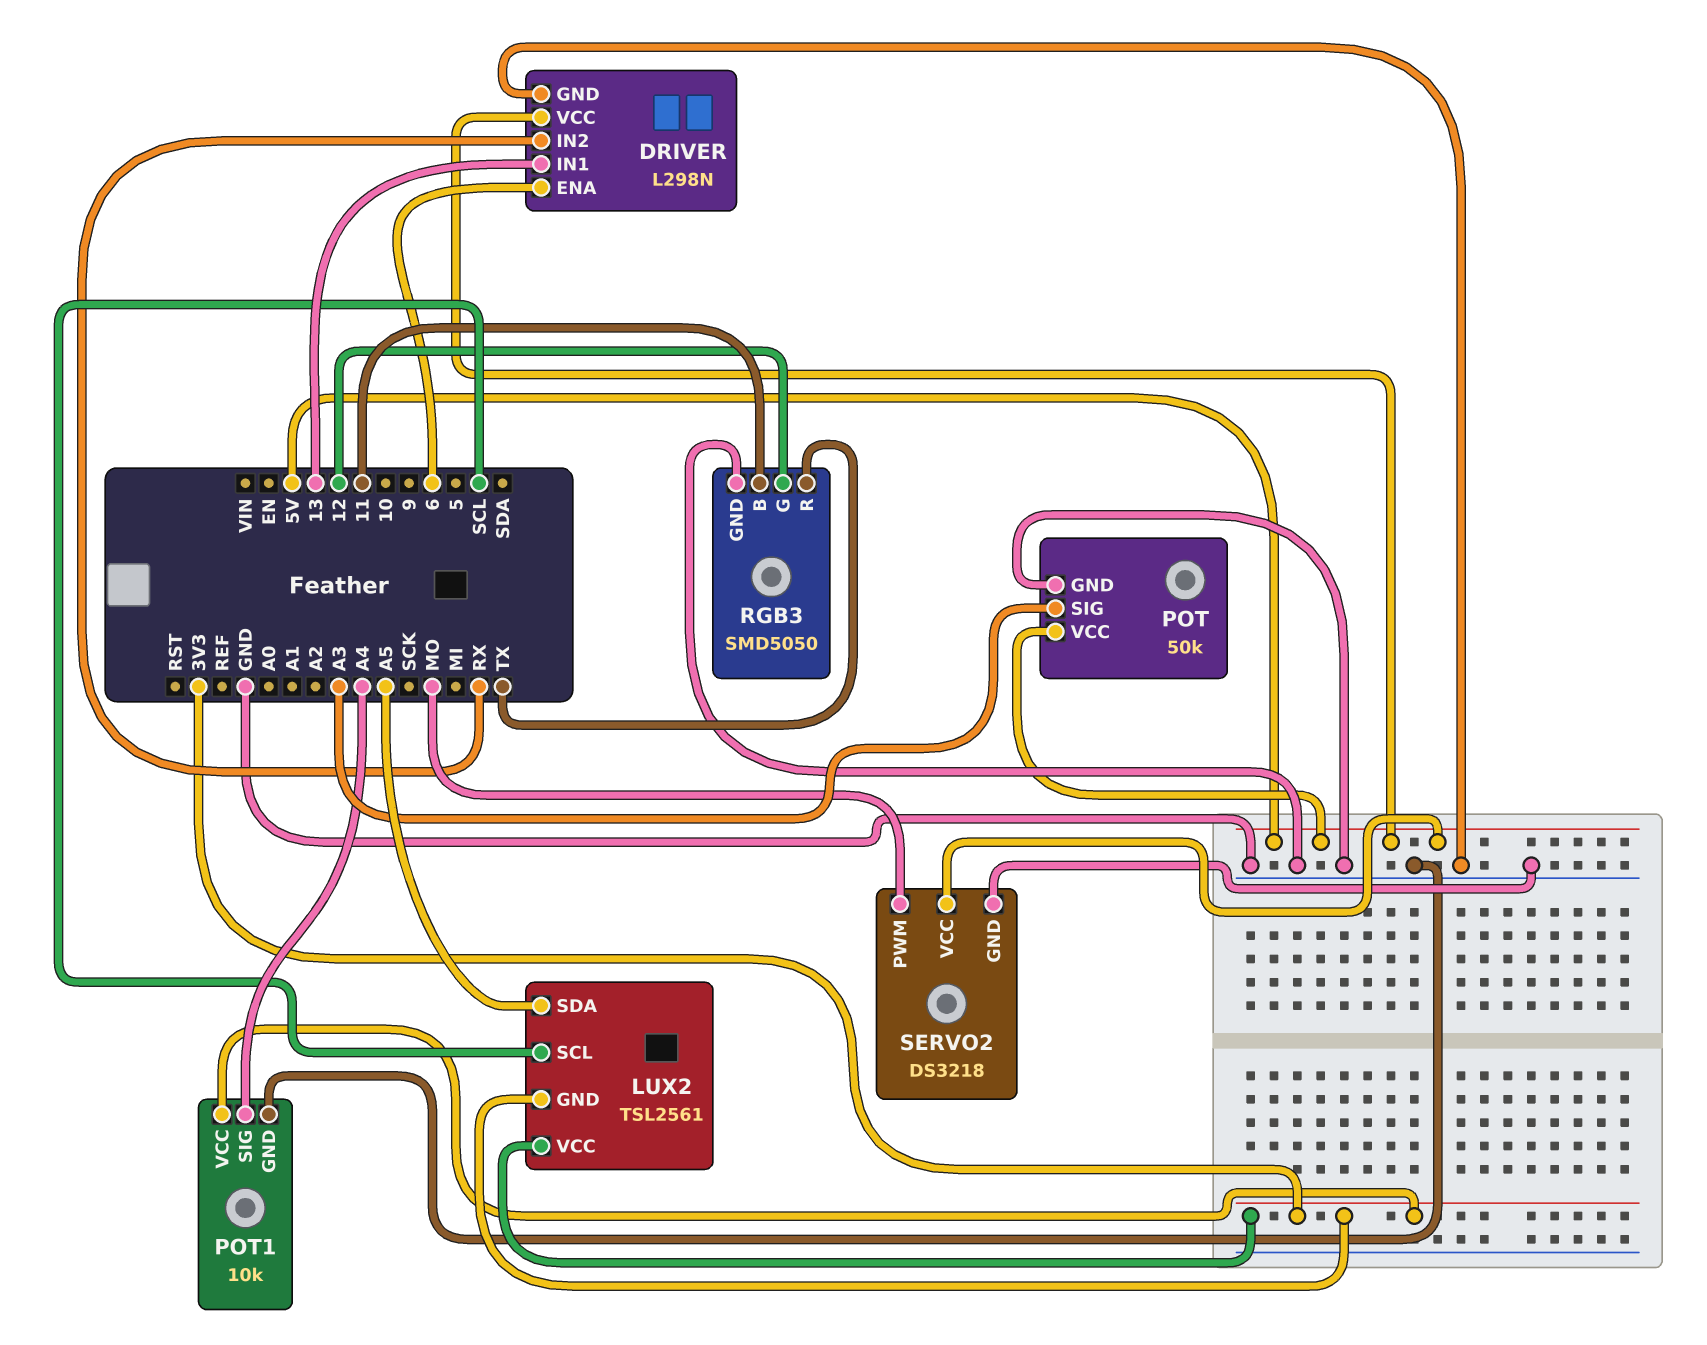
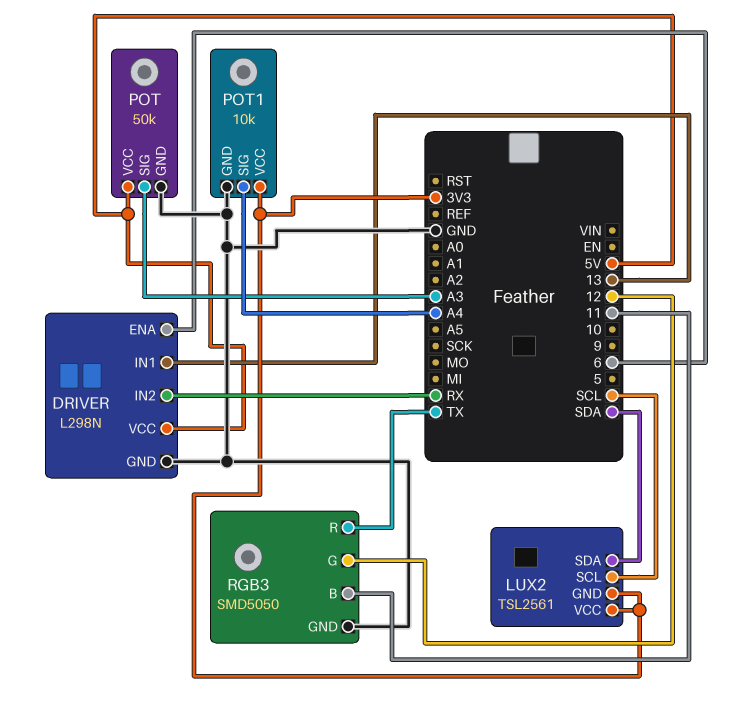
LUX2 pin SDA: A5 -> SDA
SERVO2: DS3218 -> none
SERVO2 pin GND: GND -> none
SERVO2 pin PWM: MO -> none
SERVO2 pin VCC: 5V -> none

